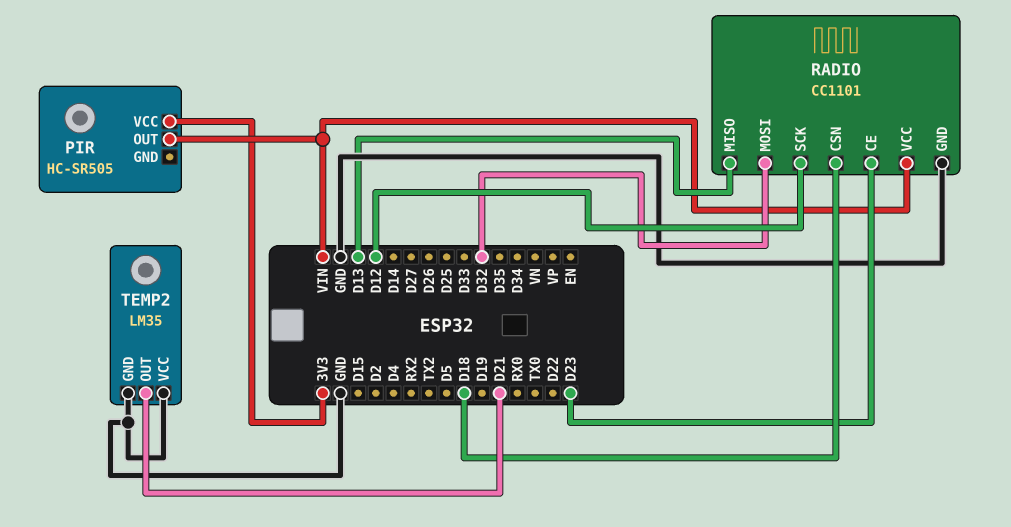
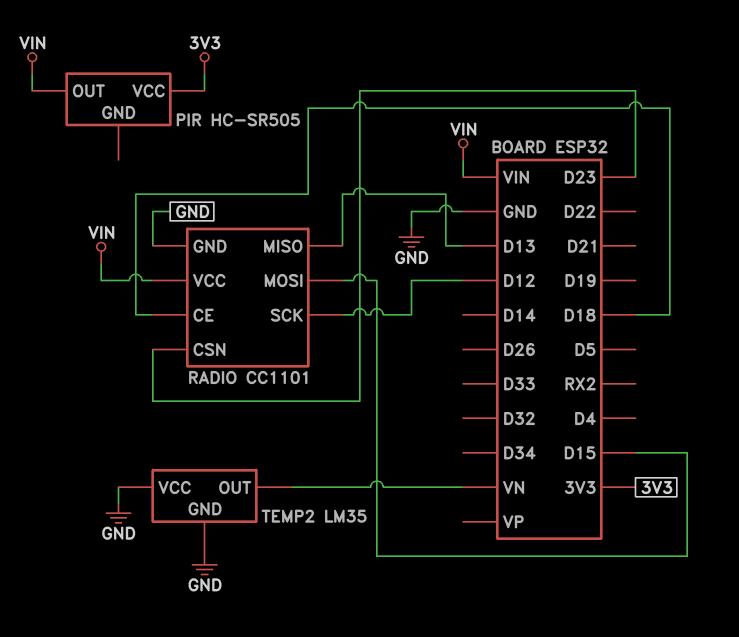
RADIO pin CE: D23 -> D18
RADIO pin CSN: D18 -> D23
RADIO pin MOSI: D32 -> D15
TEMP2 pin OUT: D21 -> VN

